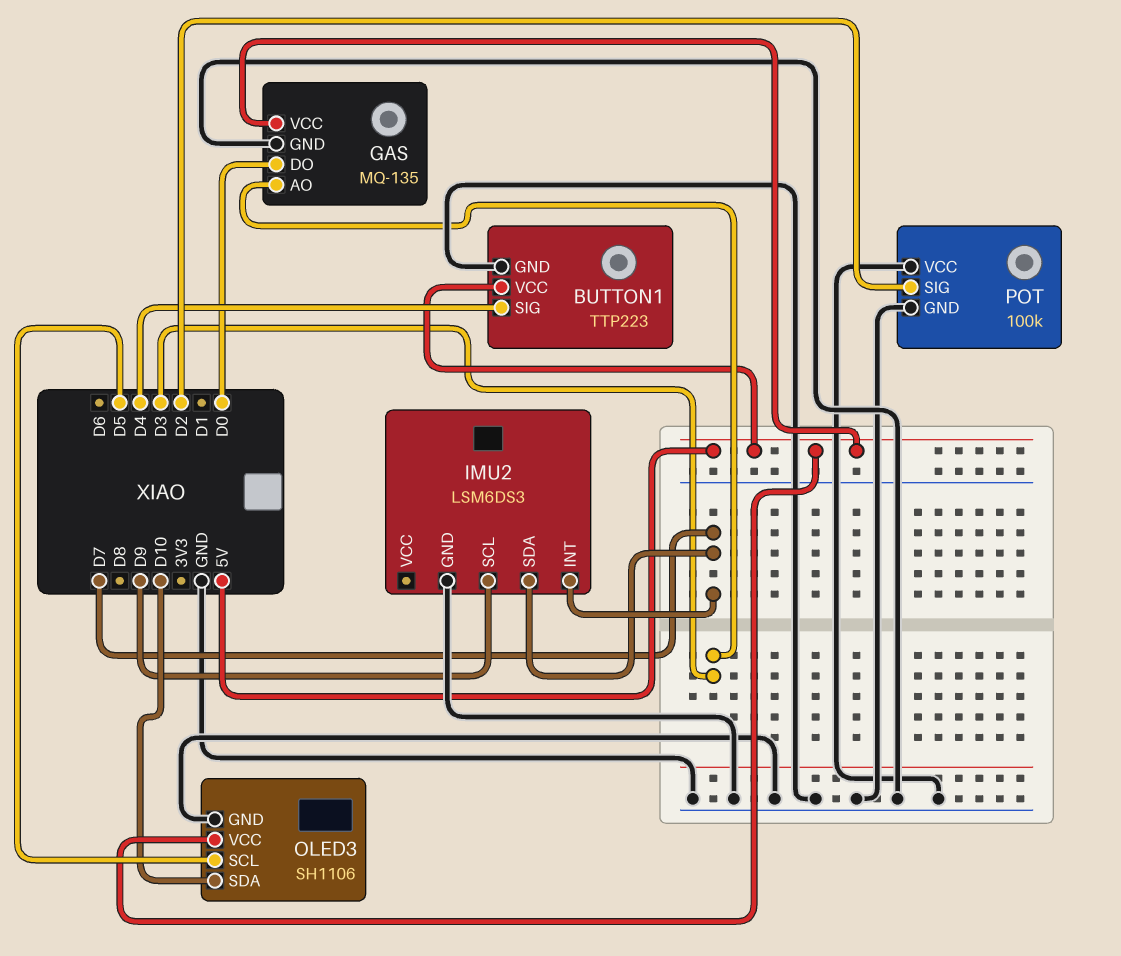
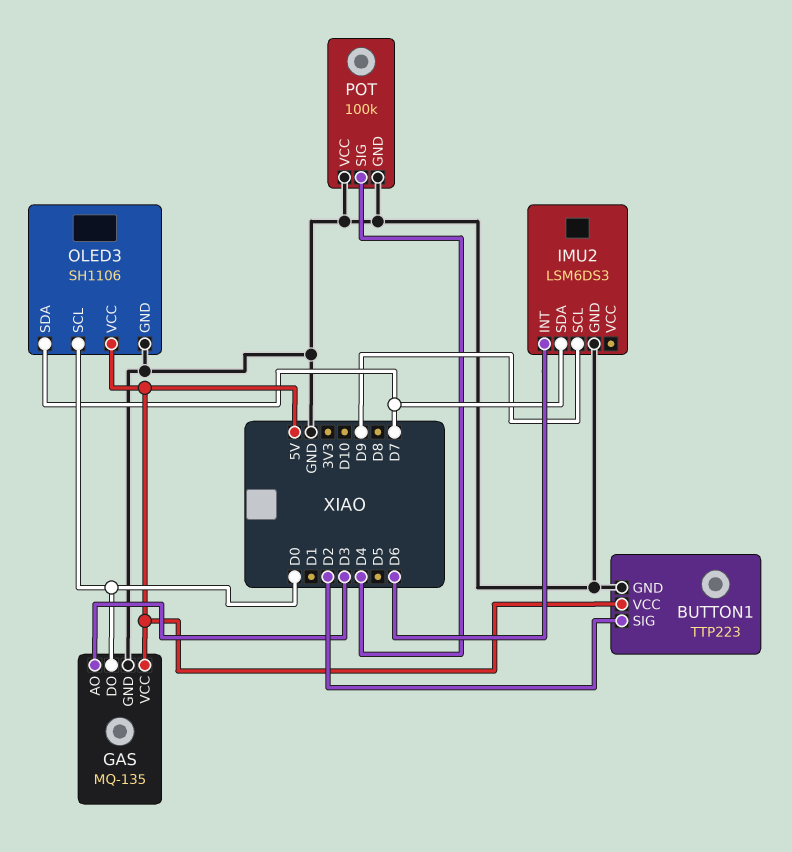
BUTTON1 pin SIG: D4 -> D2
IMU2 pin INT: D7 -> D6
OLED3 pin SCL: D5 -> D0
OLED3 pin SDA: D10 -> D7
POT pin SIG: D2 -> D4

